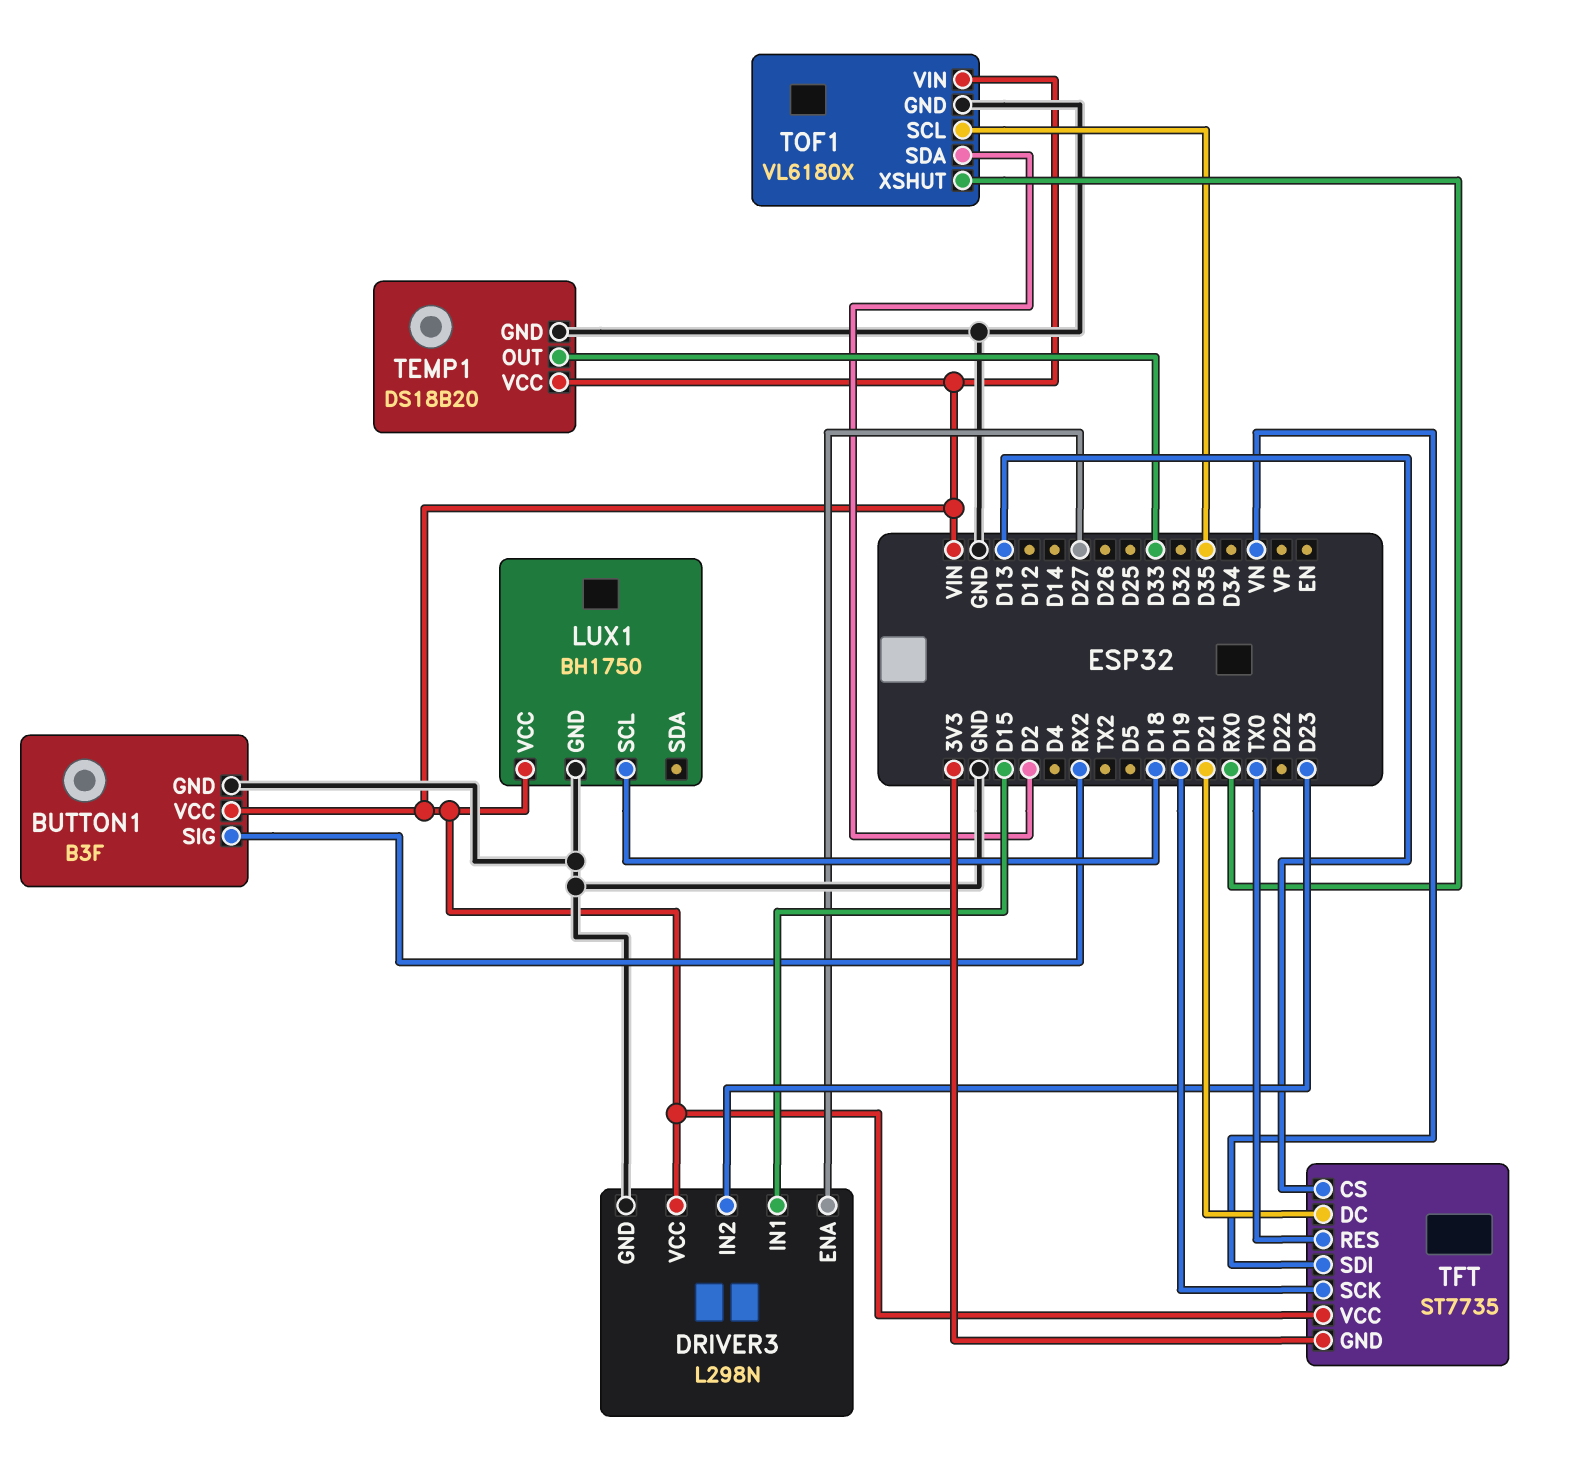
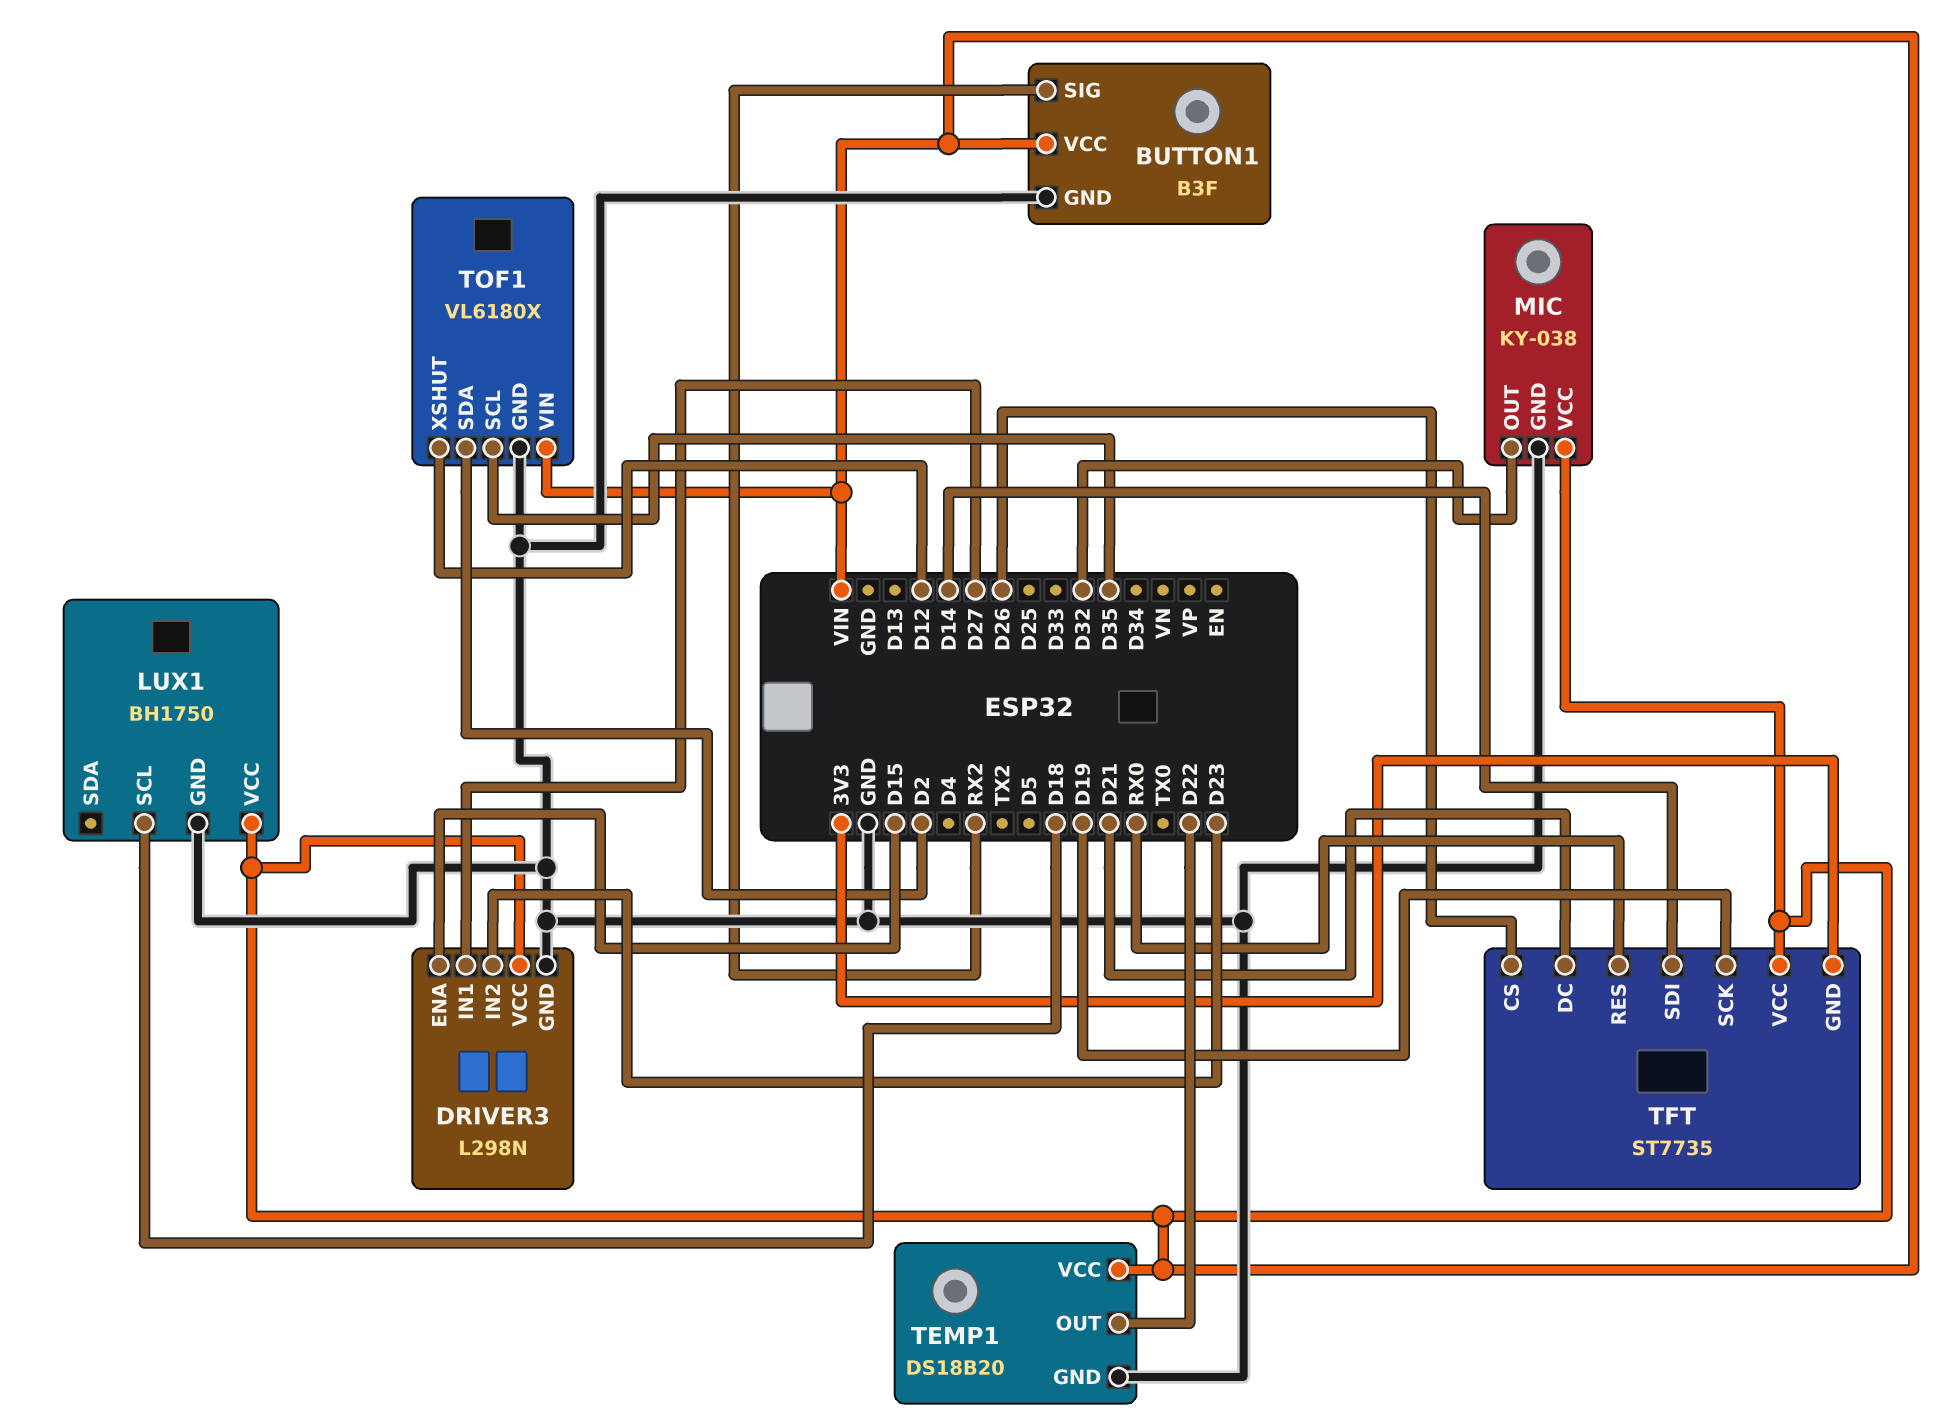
DRIVER3 pin ENA: D27 -> D15
DRIVER3 pin IN1: D15 -> D27
MIC: none -> KY-038
MIC pin GND: none -> GND
MIC pin OUT: none -> D32
MIC pin VCC: none -> VIN
TEMP1 pin OUT: D33 -> D22
TFT pin CS: D13 -> D26
TFT pin RES: TX0 -> RX0
TFT pin SDI: VN -> D14
TOF1 pin XSHUT: RX0 -> D12

